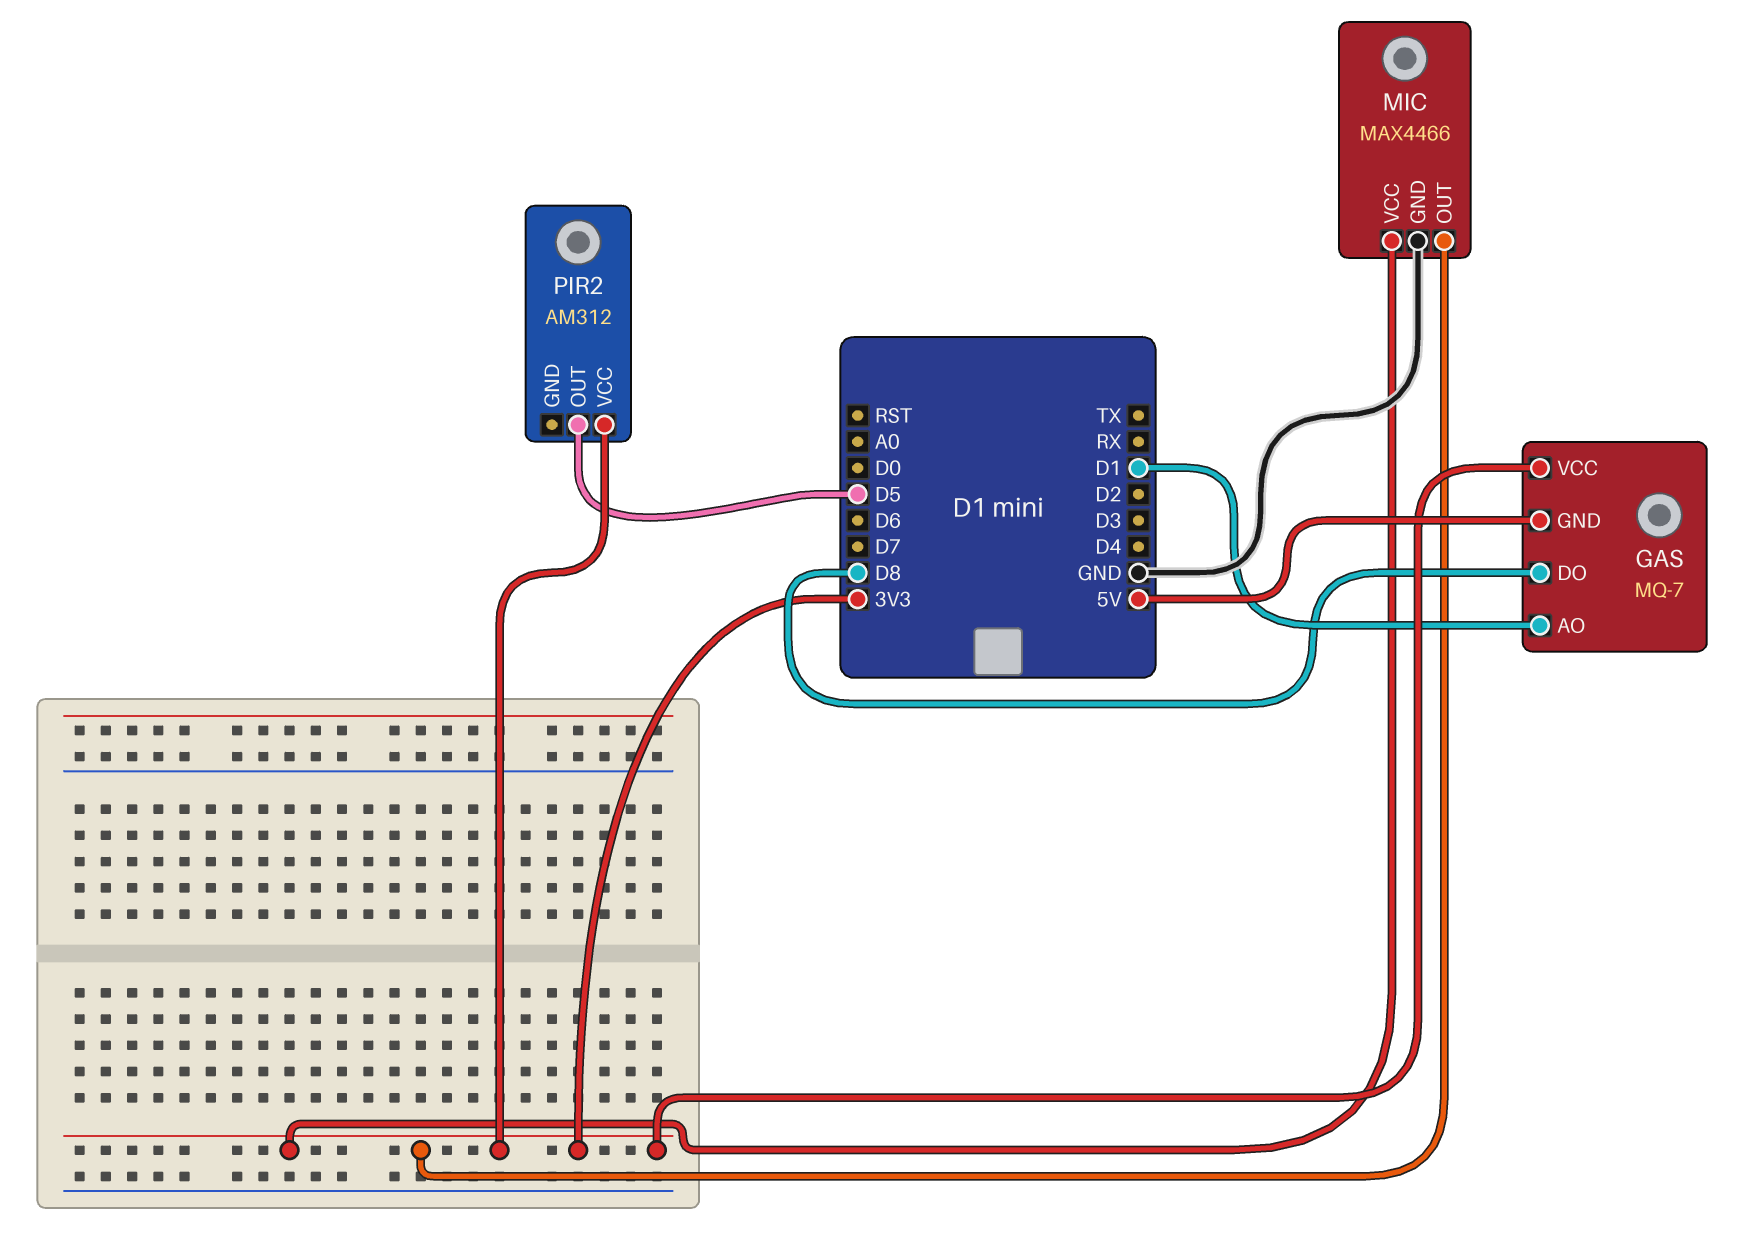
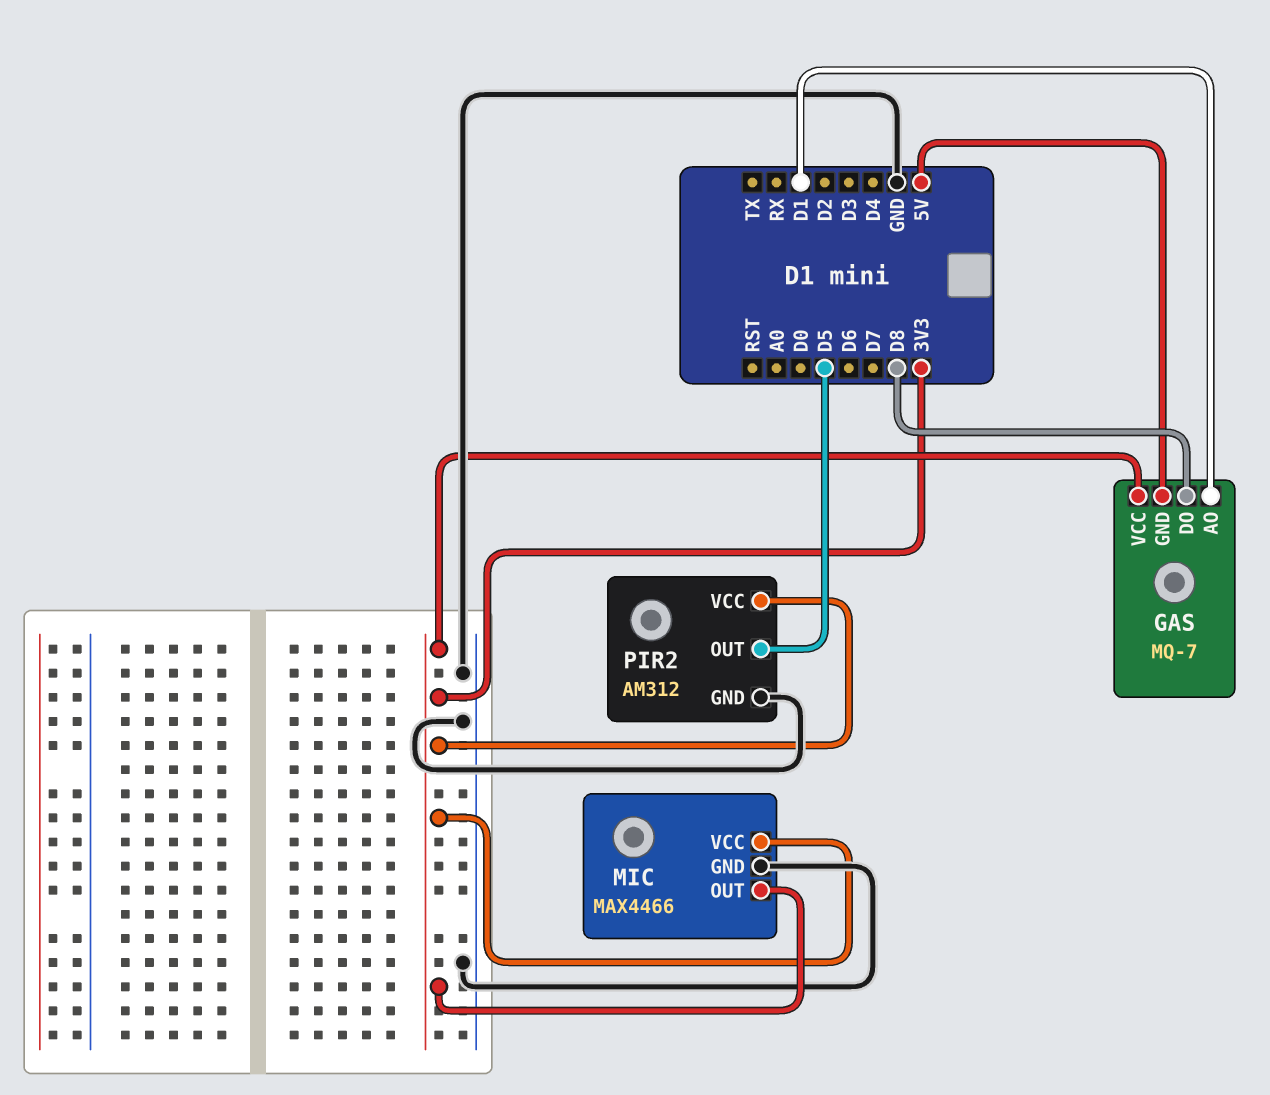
PIR2 pin GND: none -> GND

